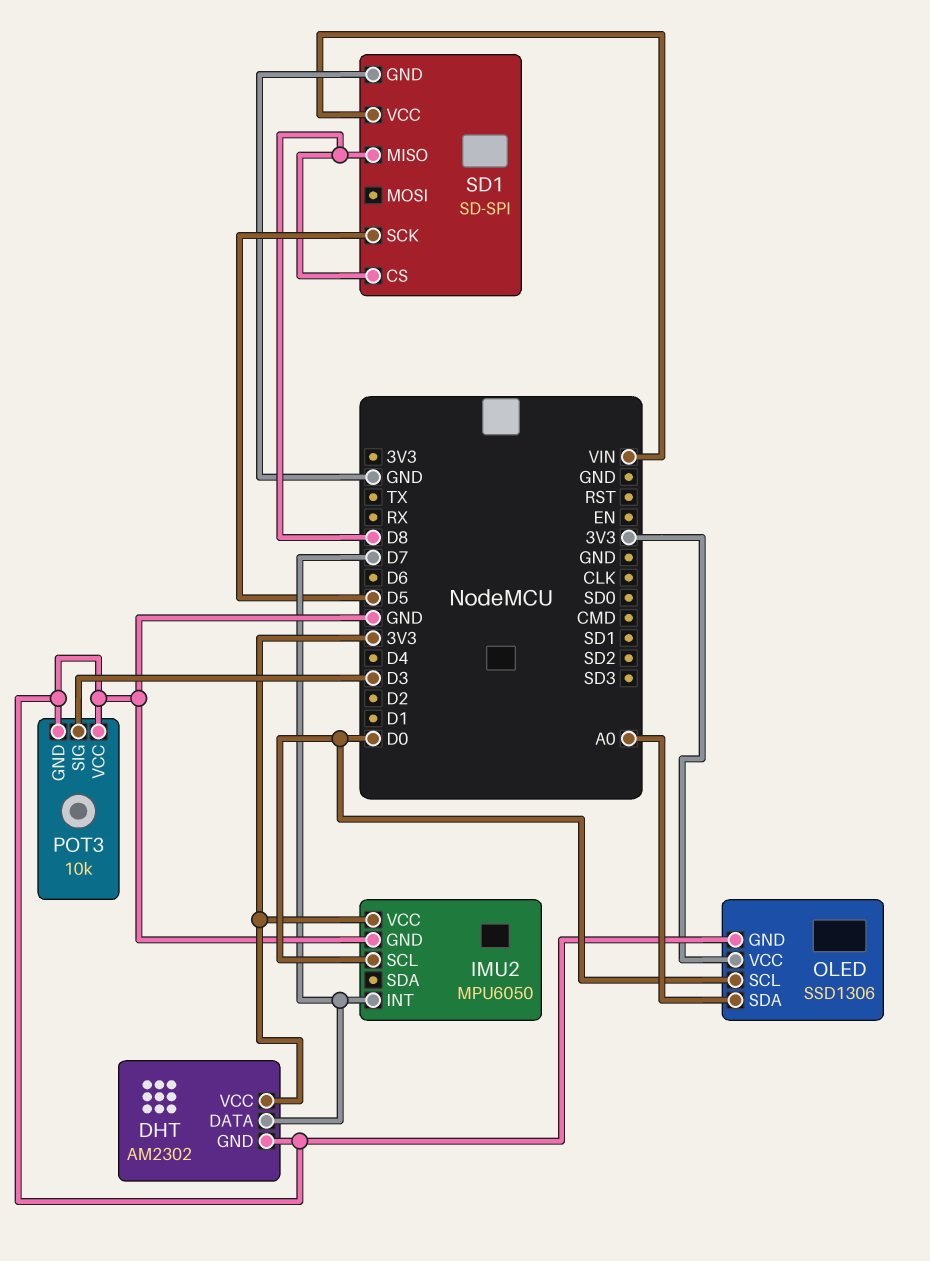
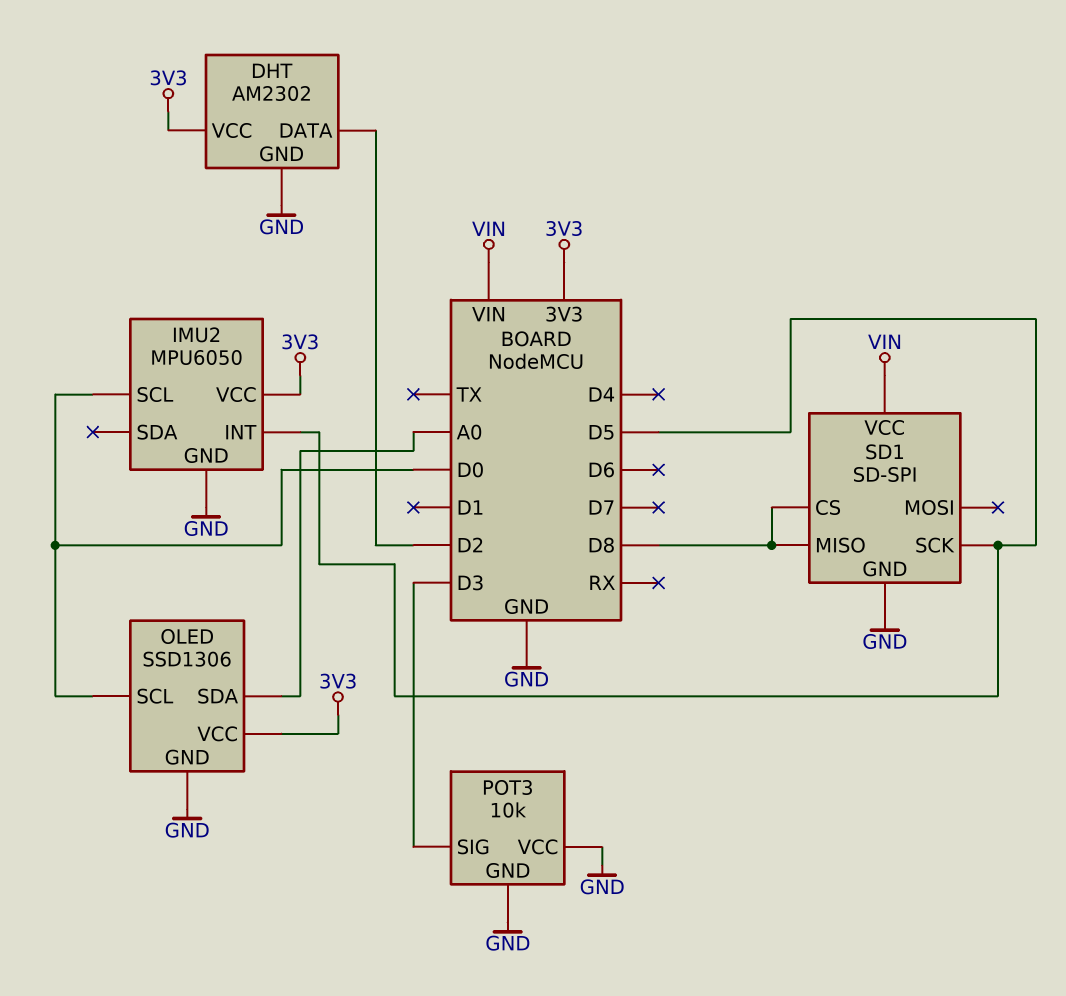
DHT pin DATA: D7 -> D2
IMU2 pin INT: D7 -> D5

